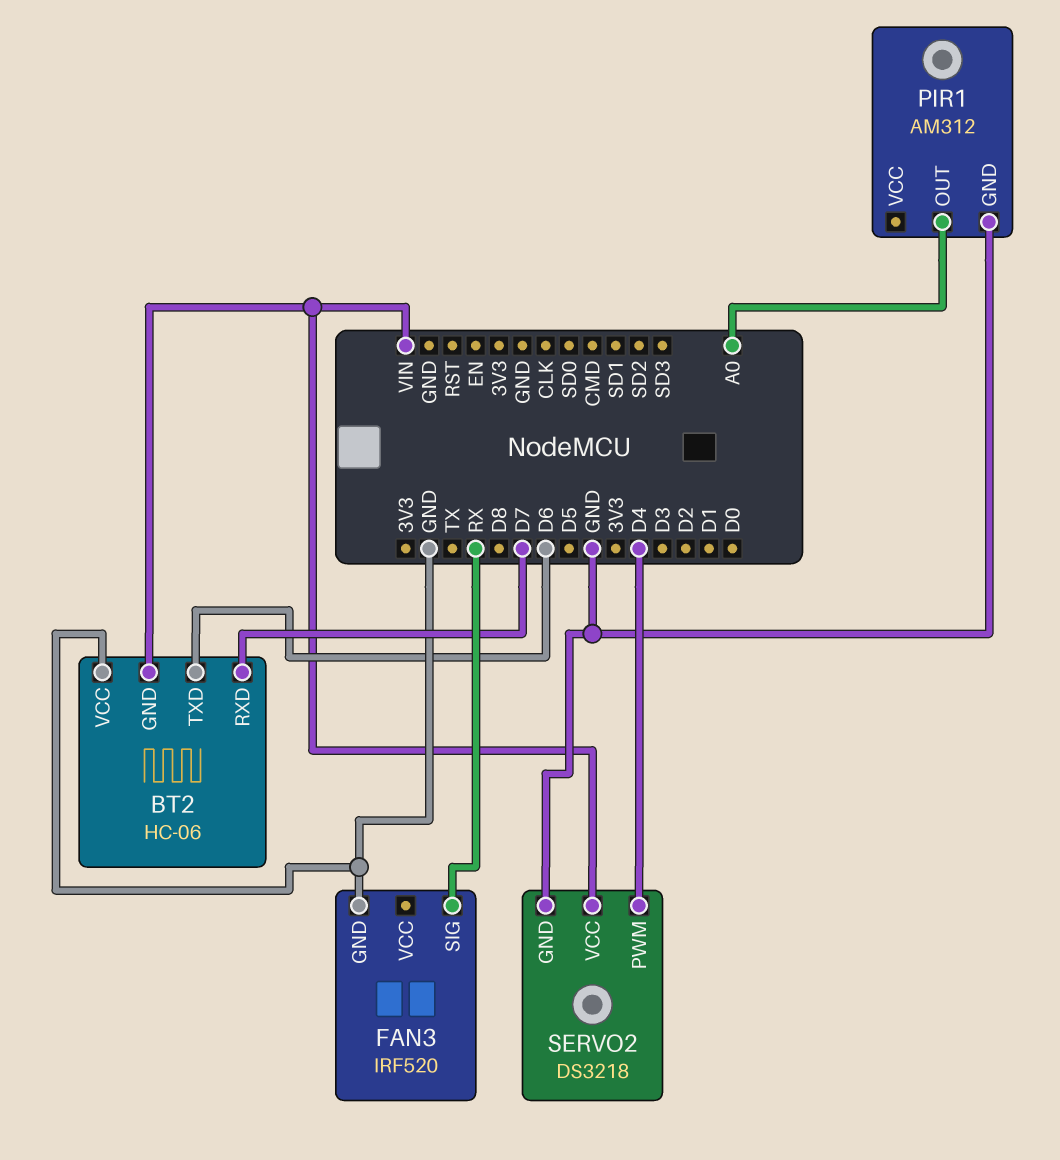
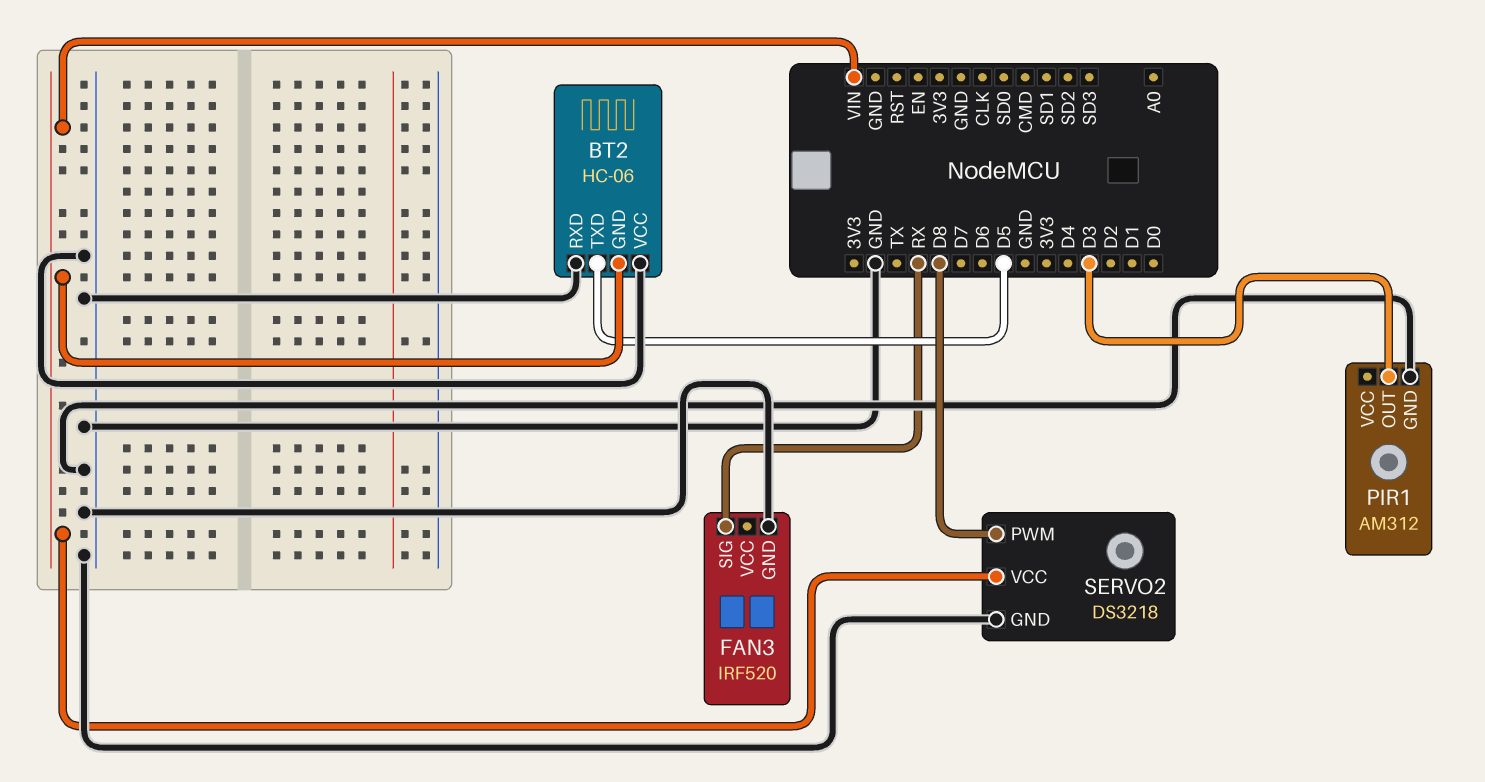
BT2 pin RXD: D7 -> GND
BT2 pin TXD: D6 -> D5
PIR1 pin OUT: A0 -> D3
SERVO2 pin PWM: D4 -> D8

